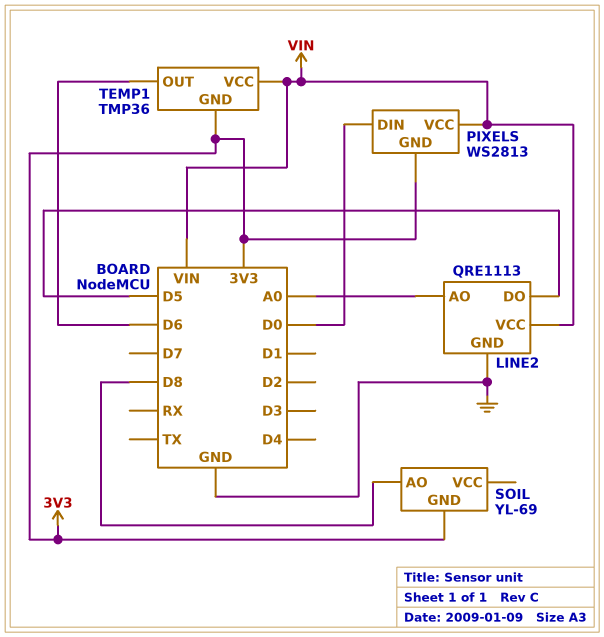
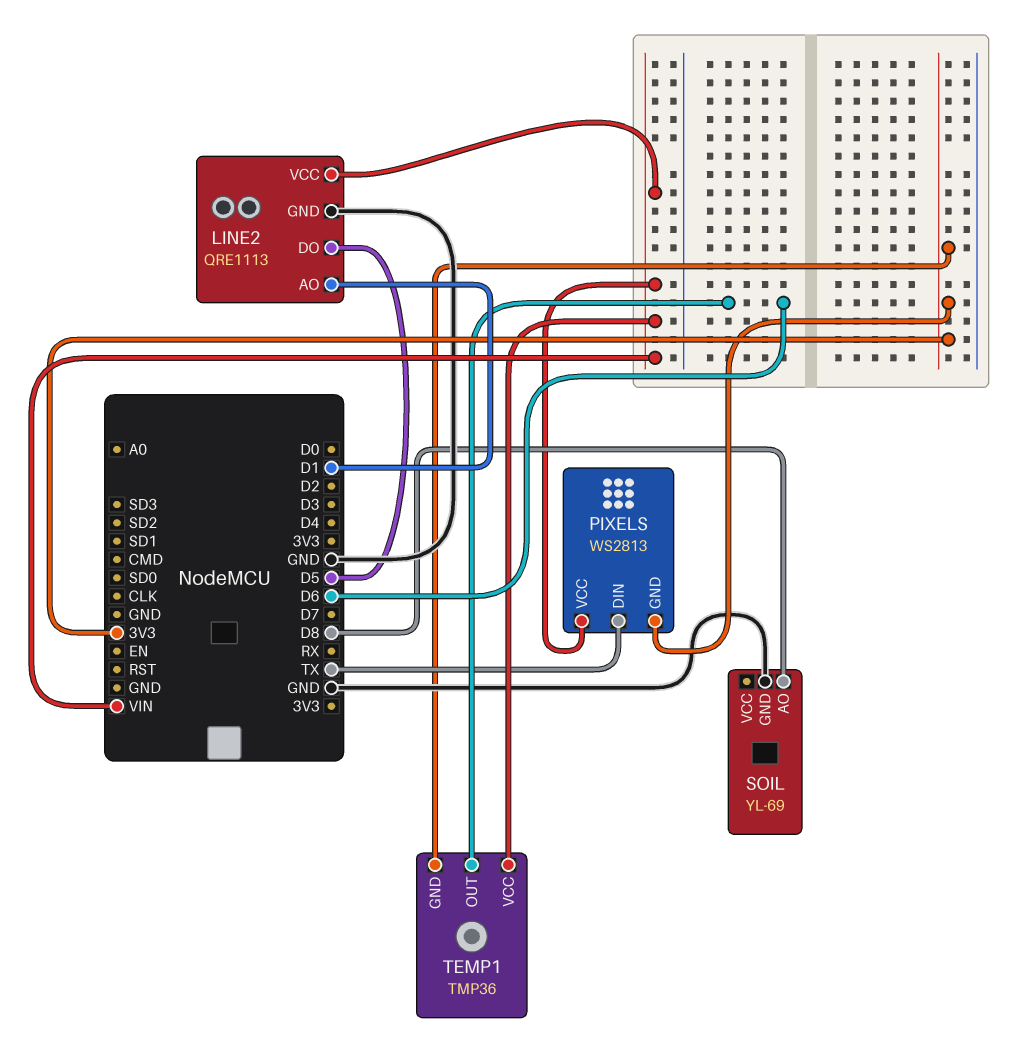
LINE2 pin AO: A0 -> D1
PIXELS pin DIN: D0 -> TX
SOIL pin GND: 3V3 -> GND

